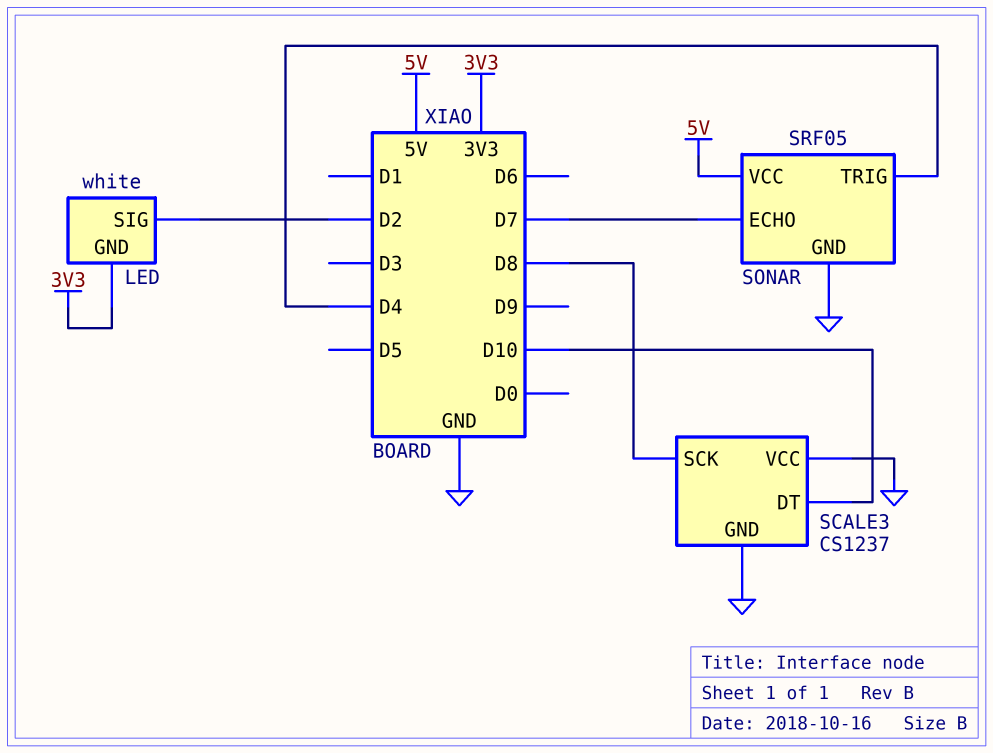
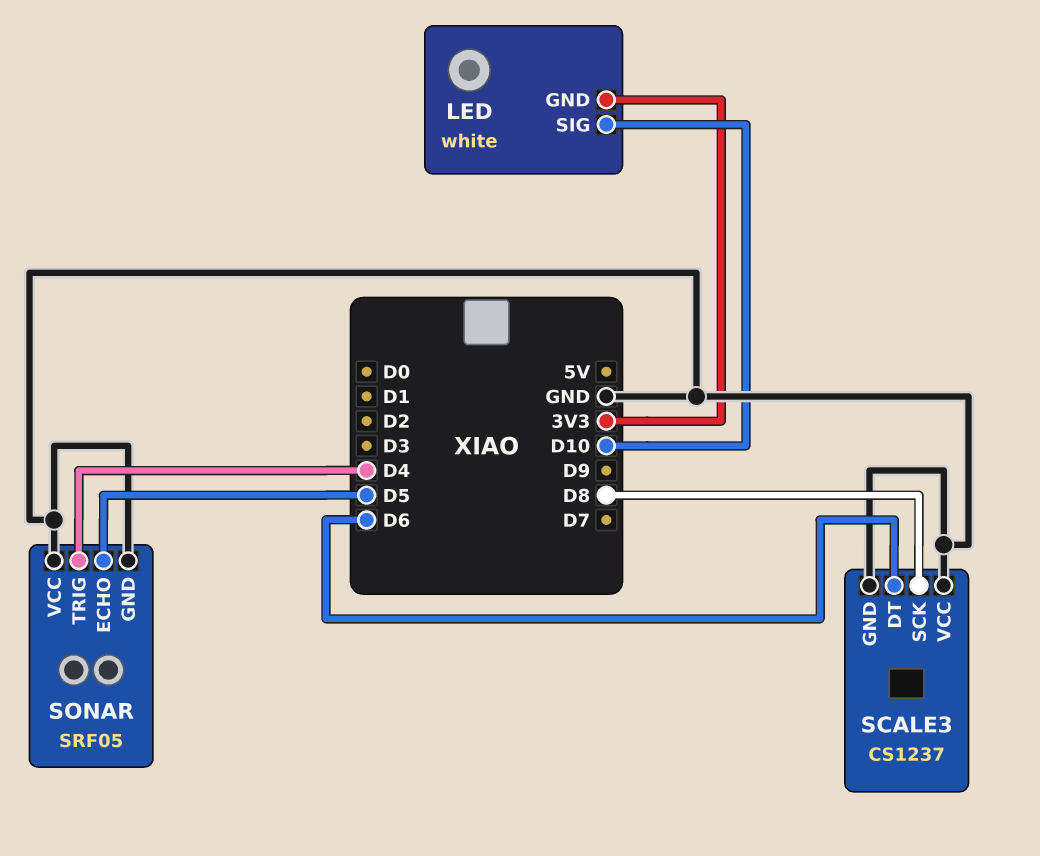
LED pin SIG: D2 -> D10
SCALE3 pin DT: D10 -> D6
SONAR pin ECHO: D7 -> D5
SONAR pin VCC: 5V -> GND

